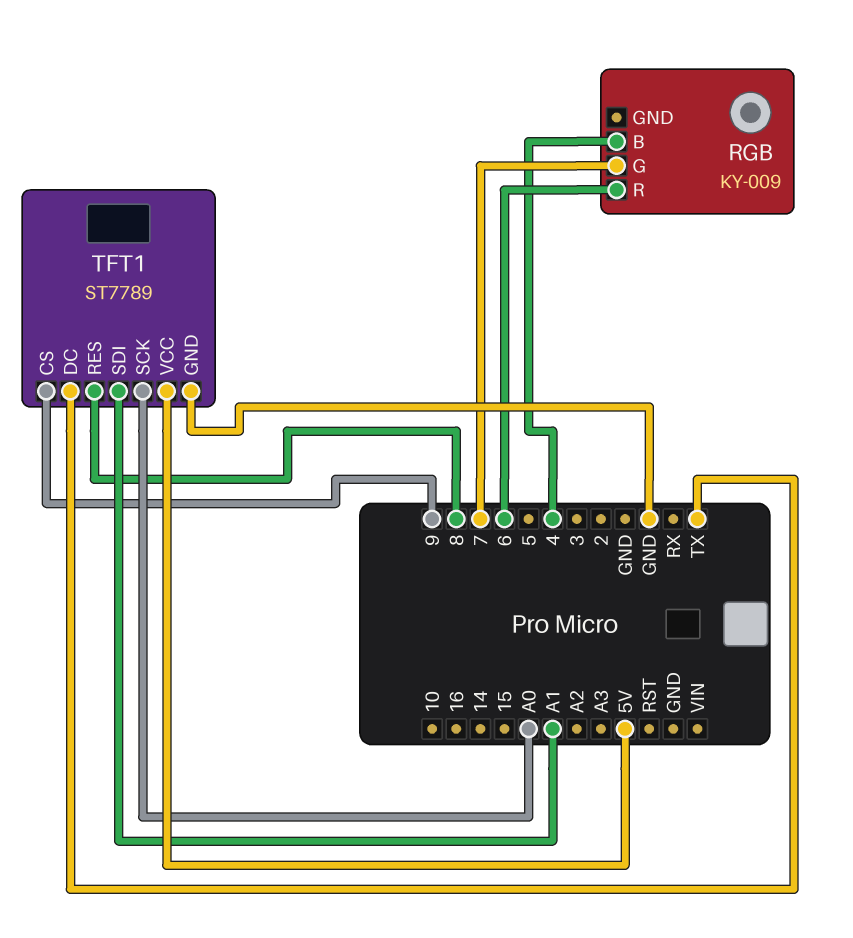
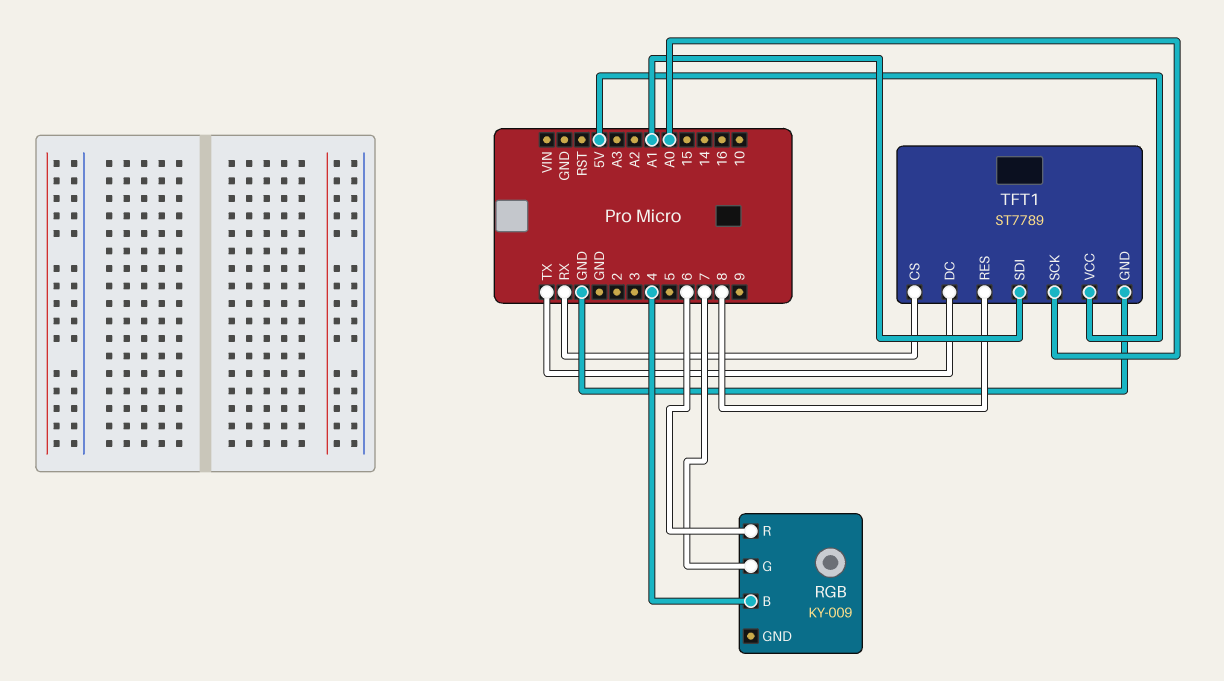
TFT1 pin CS: 9 -> RX

